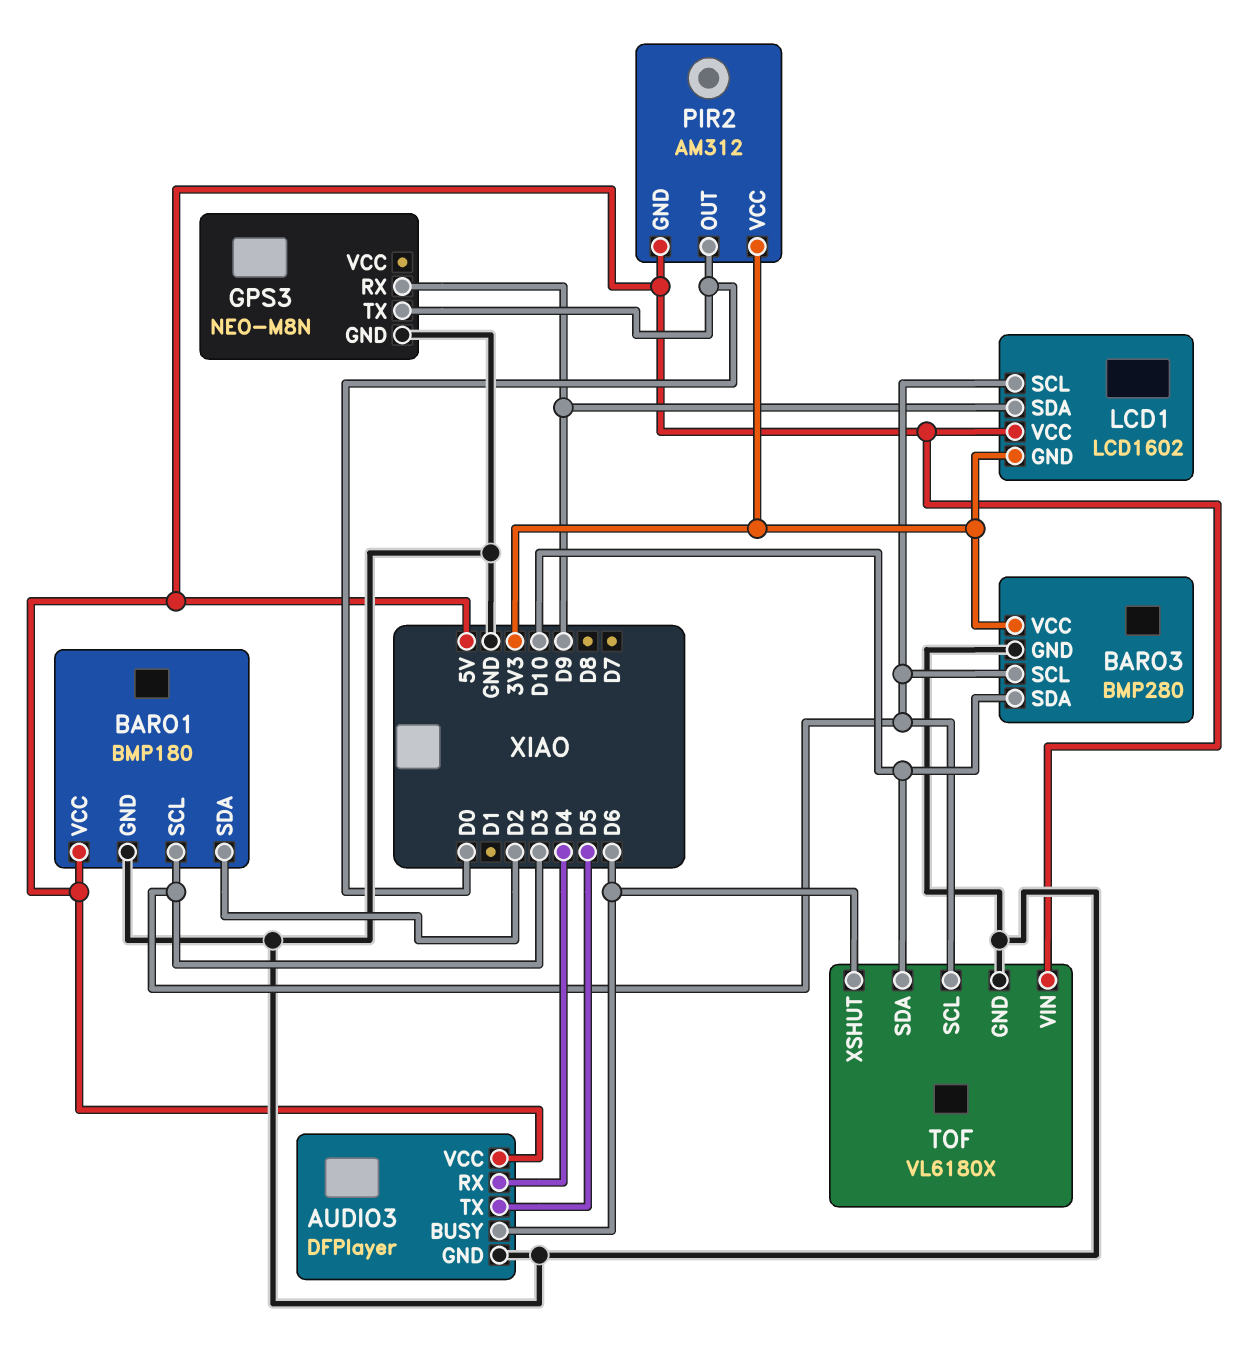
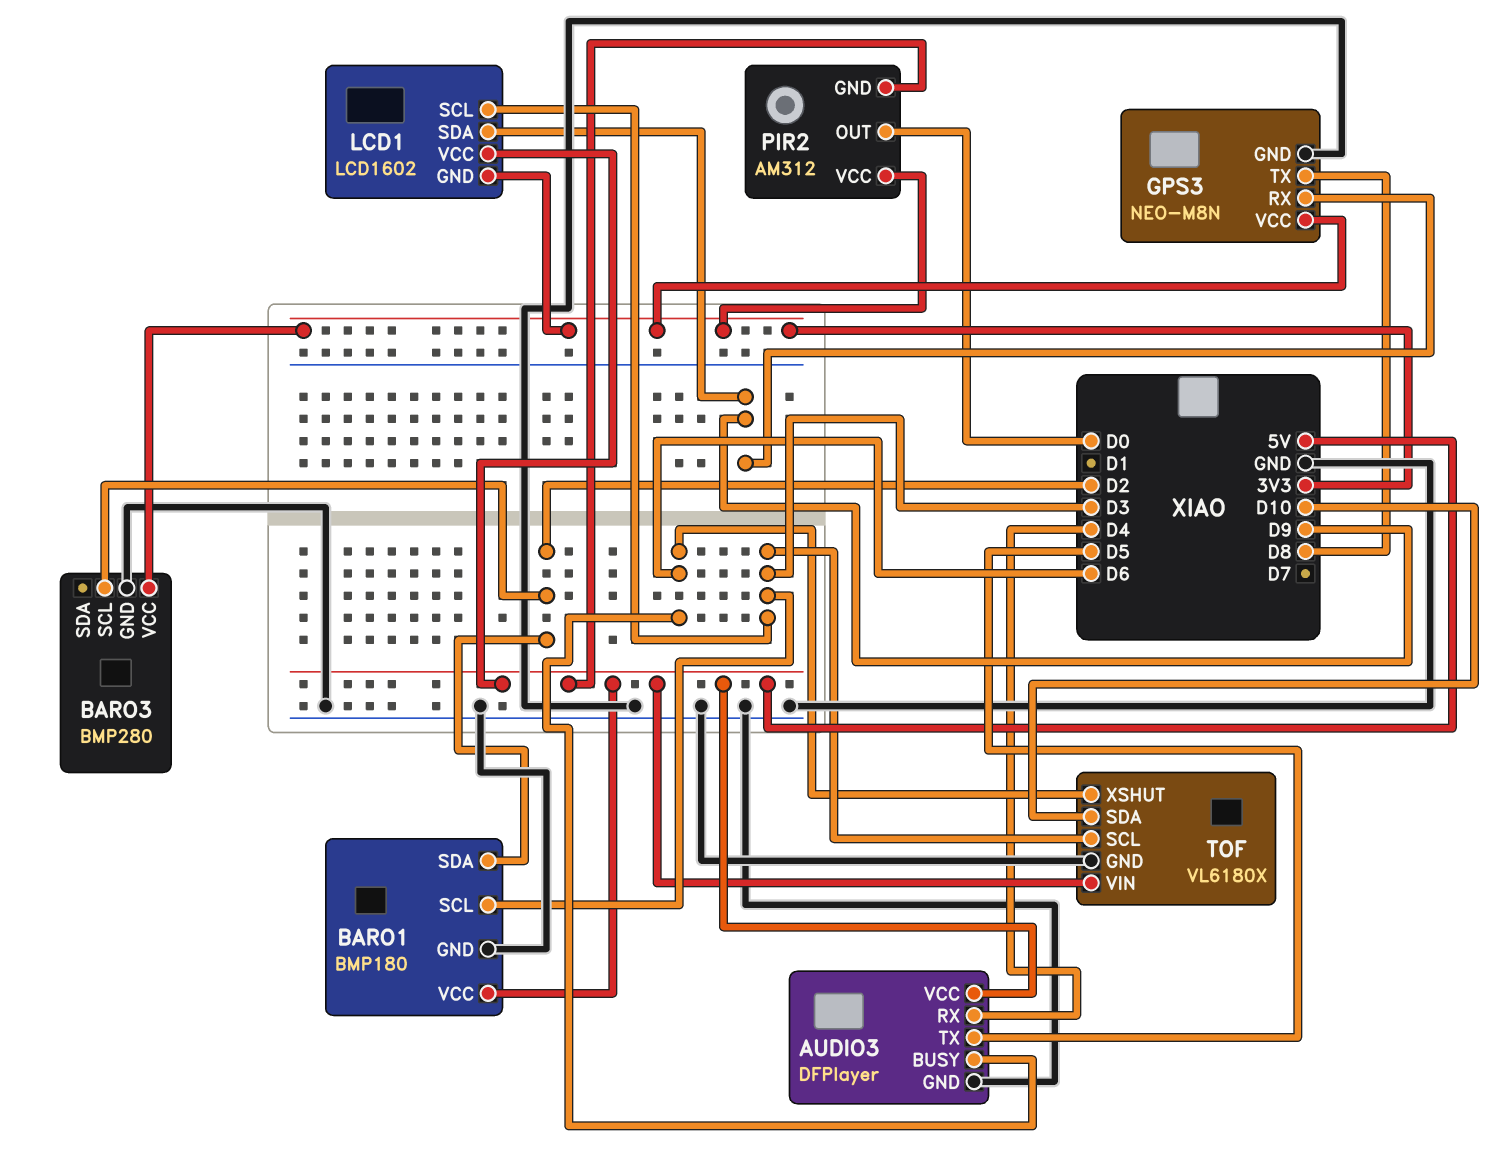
BARO3 pin SCL: D3 -> D2
BARO3 pin SDA: D10 -> none
GPS3 pin TX: D0 -> D8
GPS3 pin VCC: none -> 3V3

